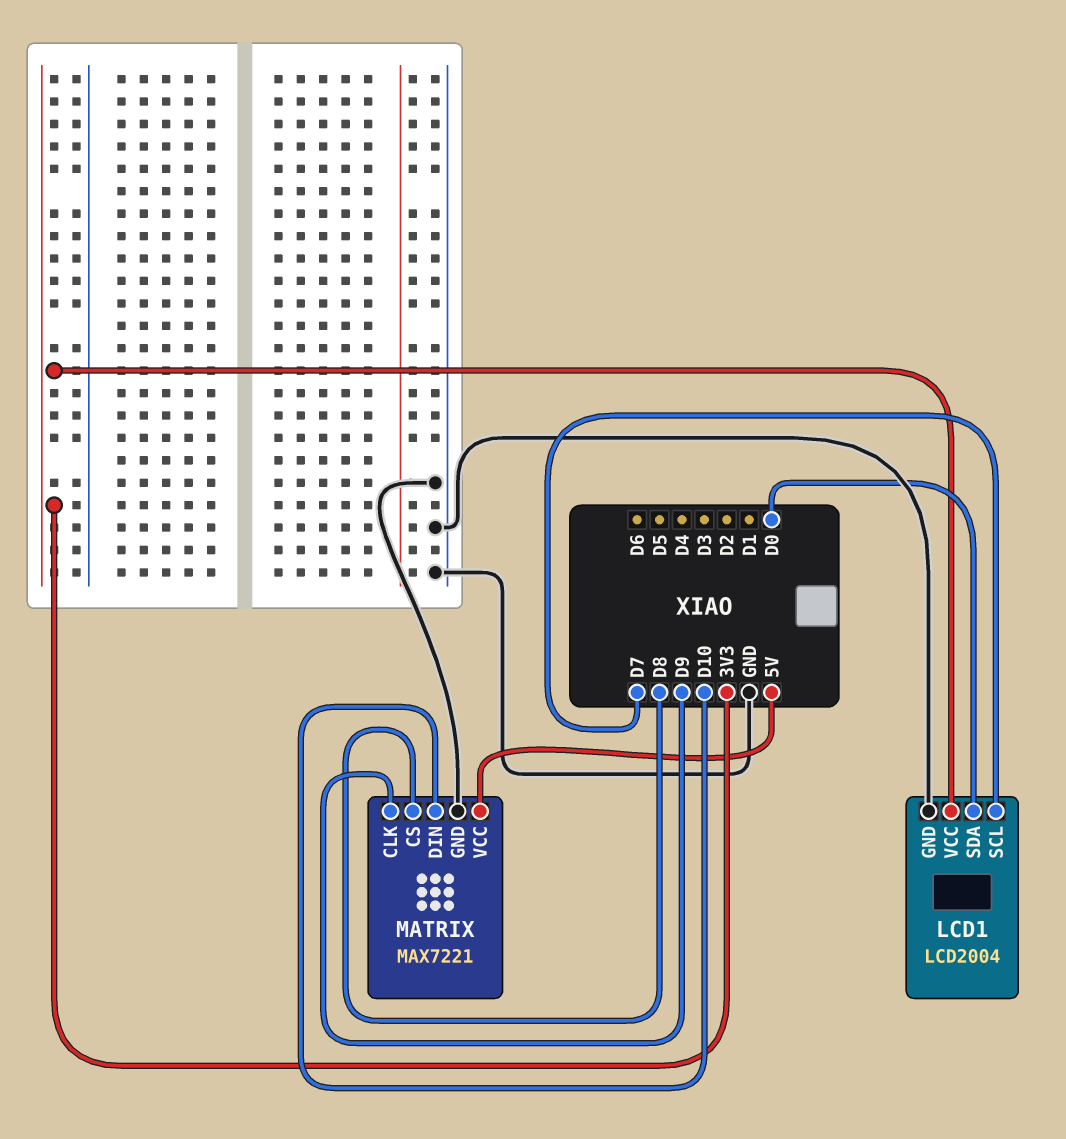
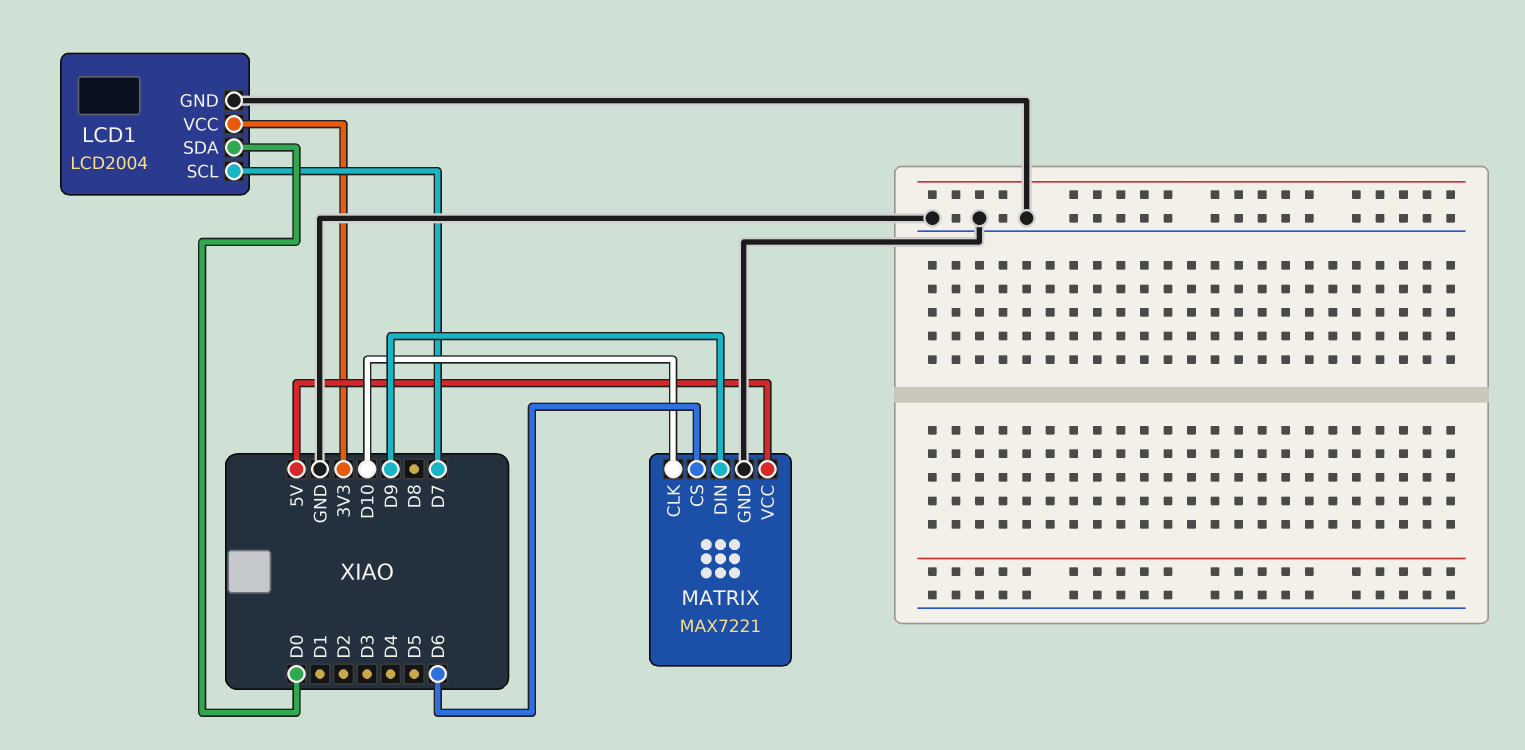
MATRIX pin CLK: D9 -> D10
MATRIX pin CS: D8 -> D6
MATRIX pin DIN: D10 -> D9

